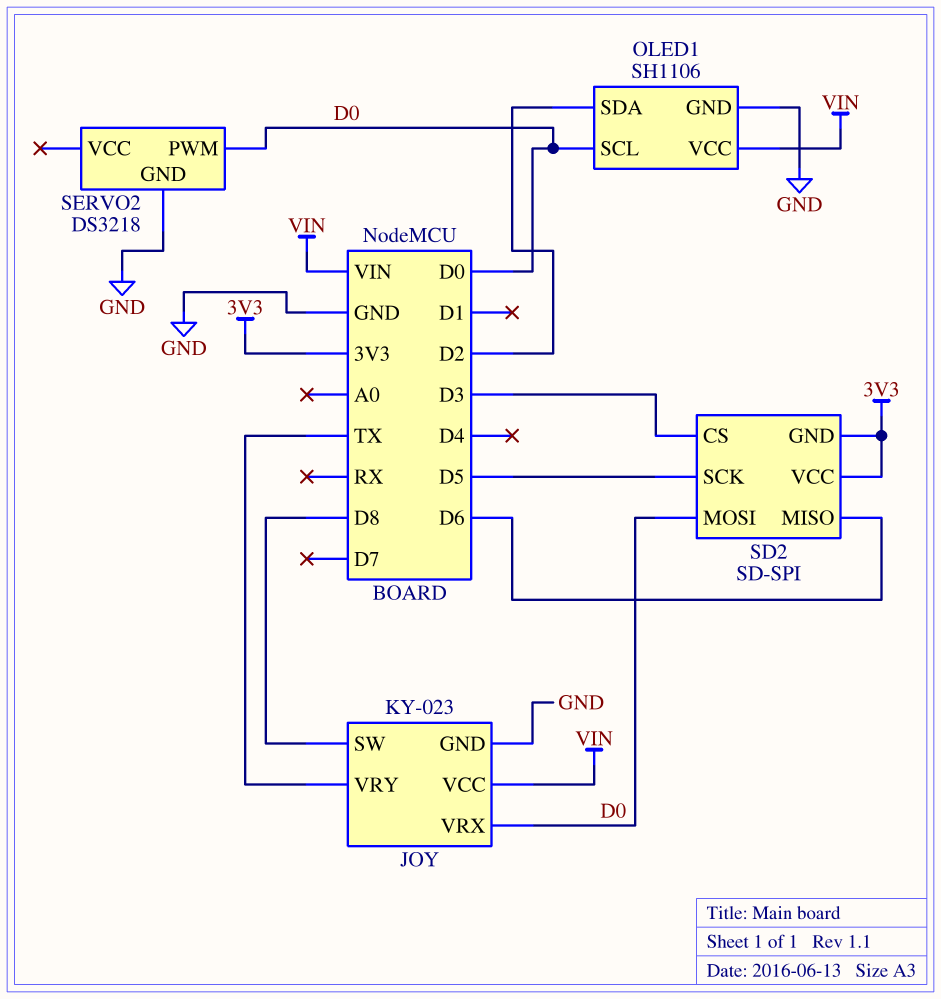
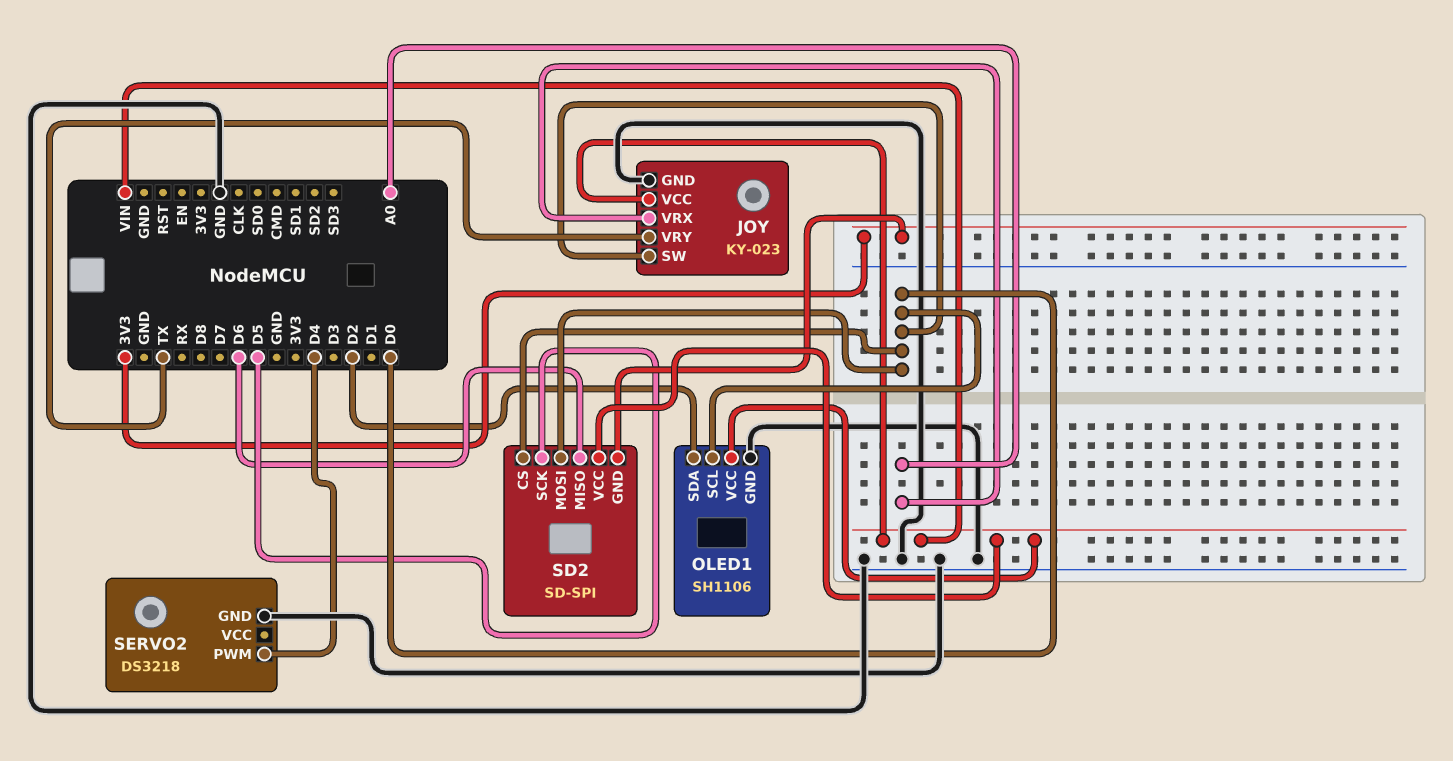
JOY pin SW: D8 -> D0
JOY pin VRX: D0 -> A0
SD2 pin CS: D3 -> D0
SD2 pin VCC: 3V3 -> VIN
SERVO2 pin PWM: D0 -> D4

